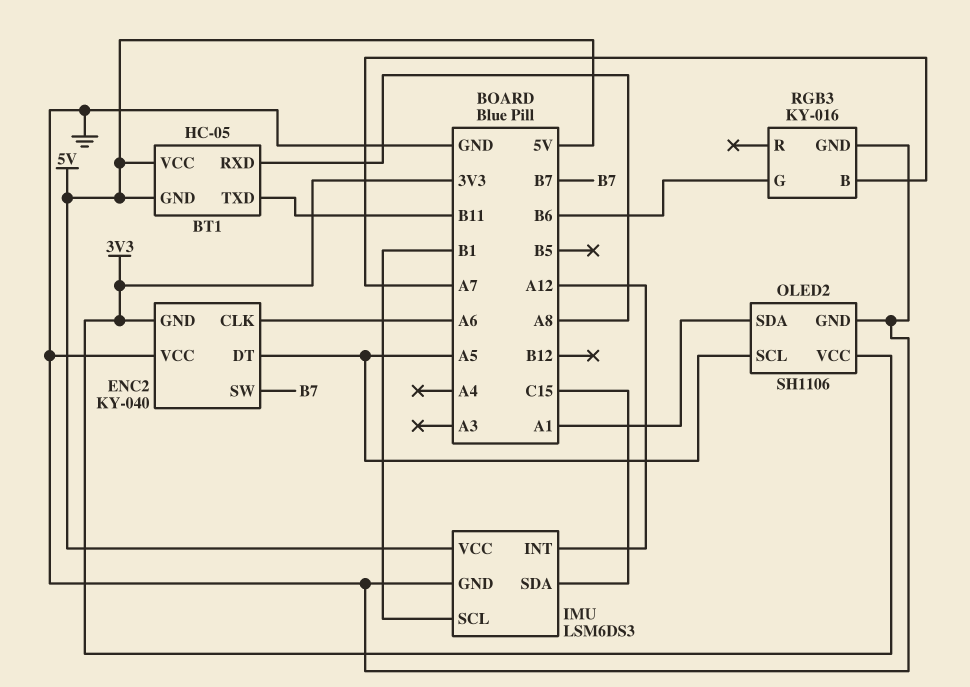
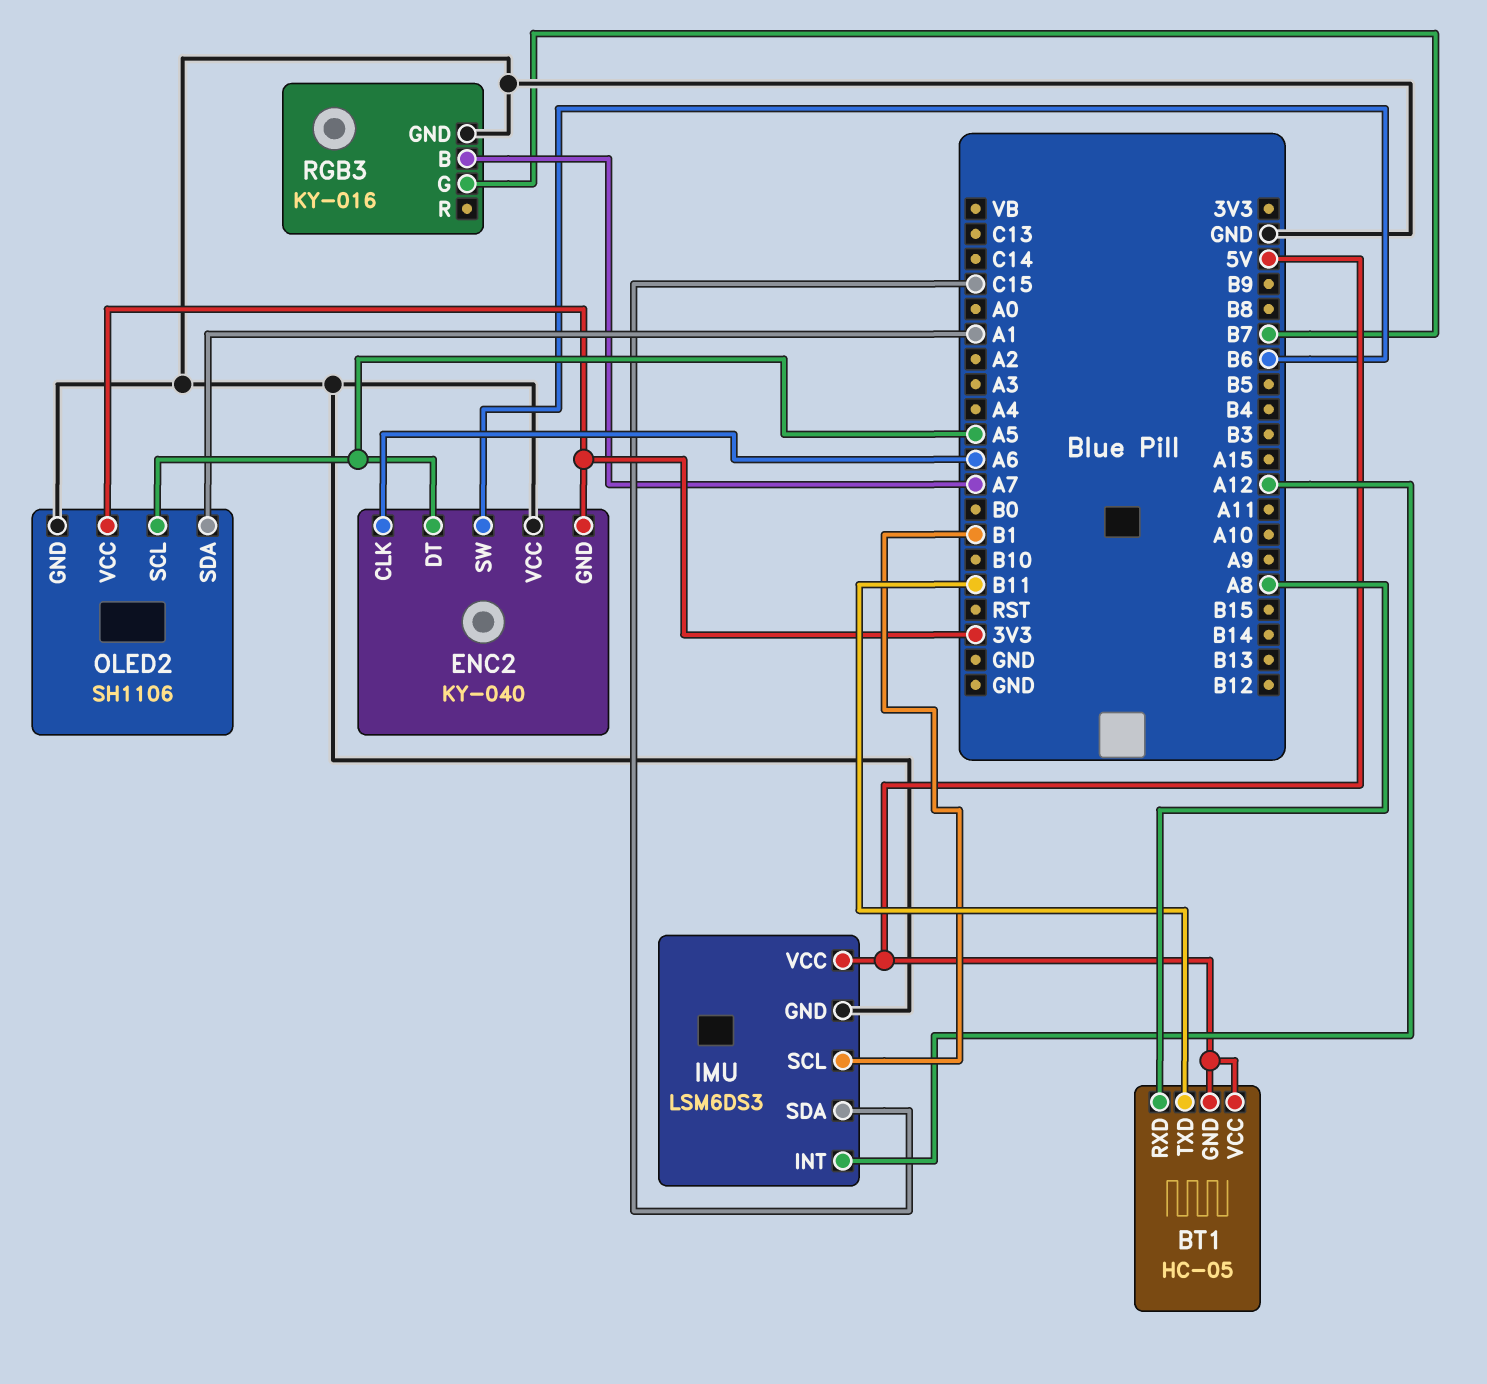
ENC2 pin SW: B7 -> B6
RGB3 pin G: B6 -> B7

